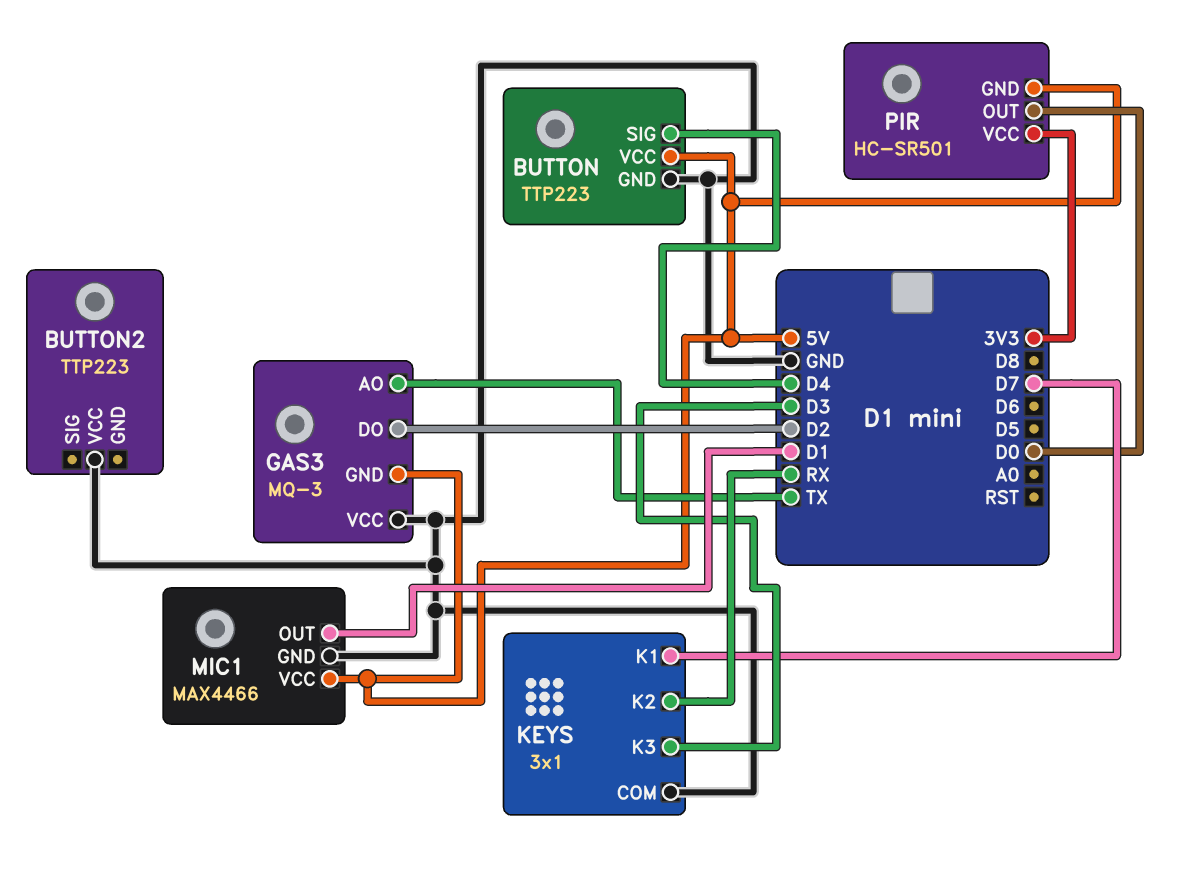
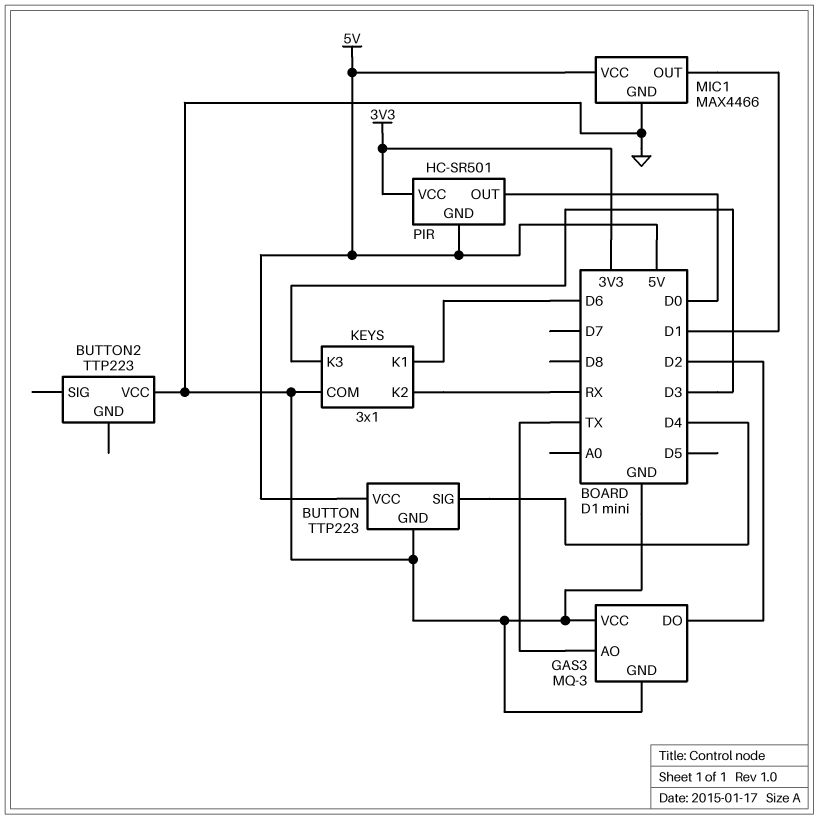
GAS3 pin GND: 5V -> GND
KEYS pin K1: D7 -> D6

